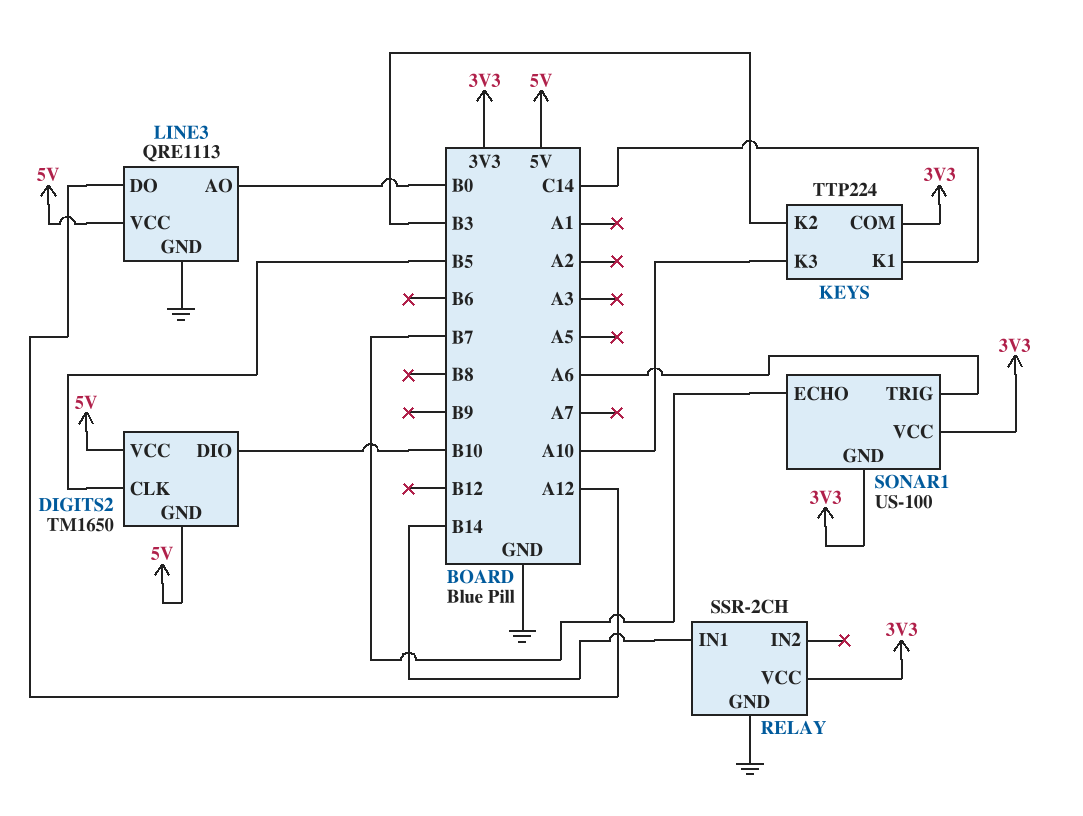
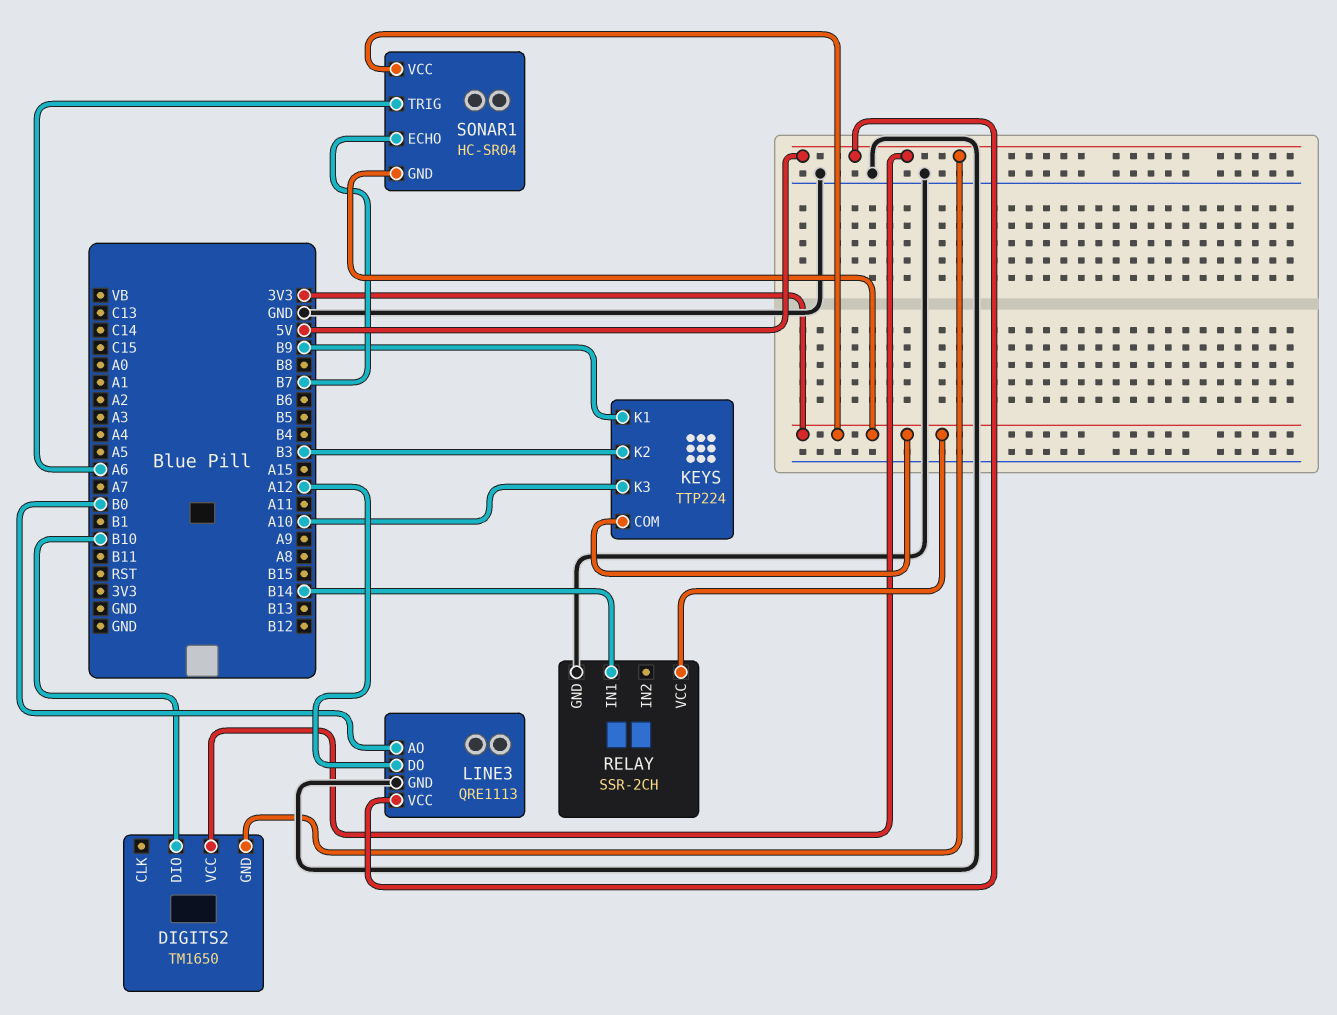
DIGITS2 pin CLK: B5 -> none
KEYS pin K1: C14 -> B9
SONAR1: US-100 -> HC-SR04

